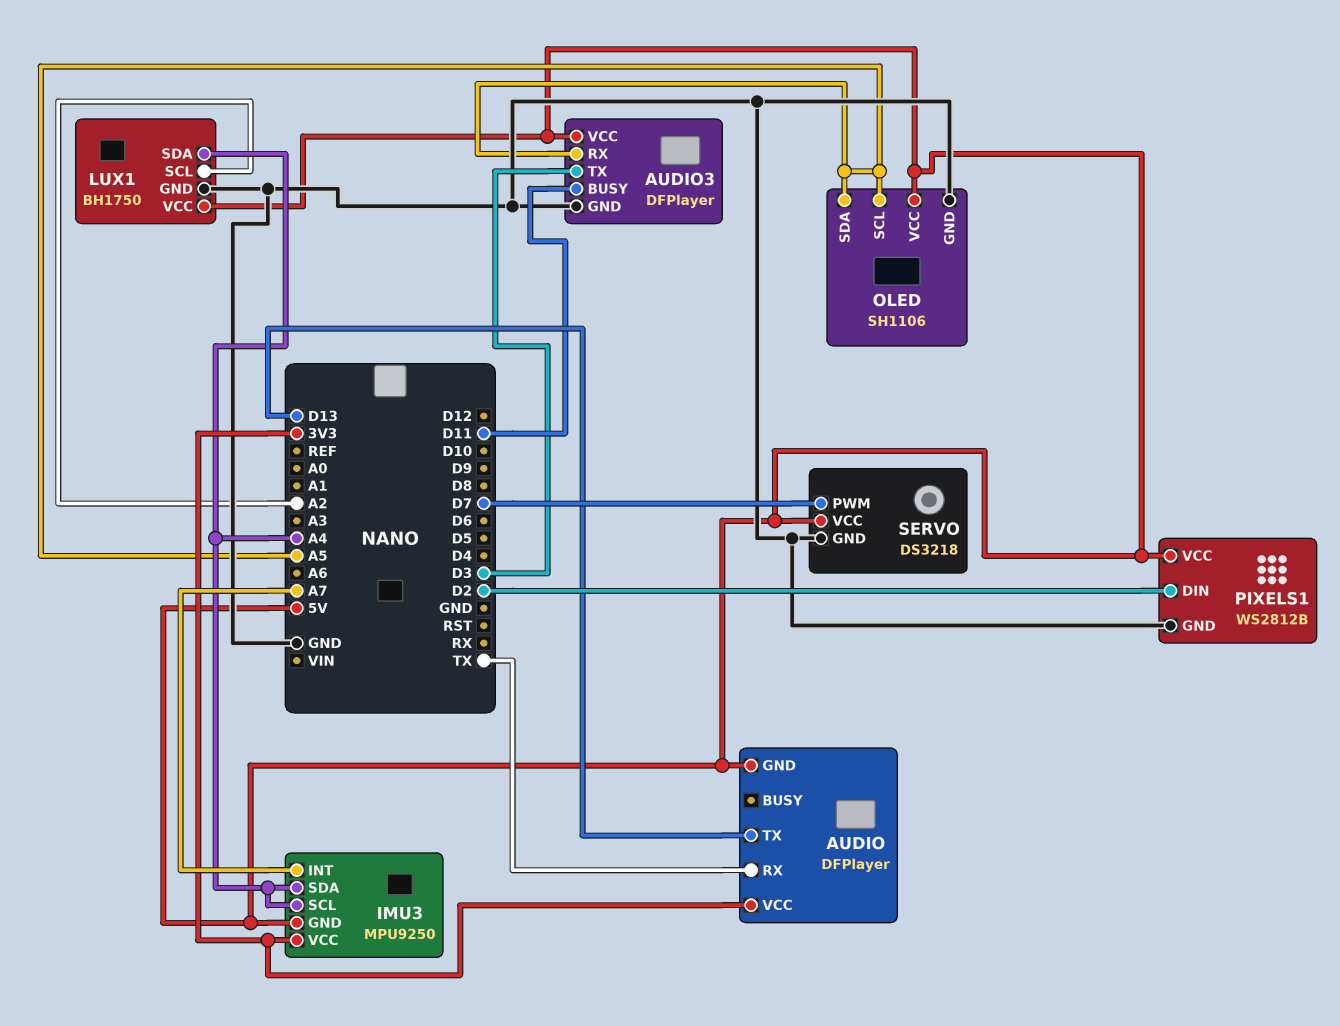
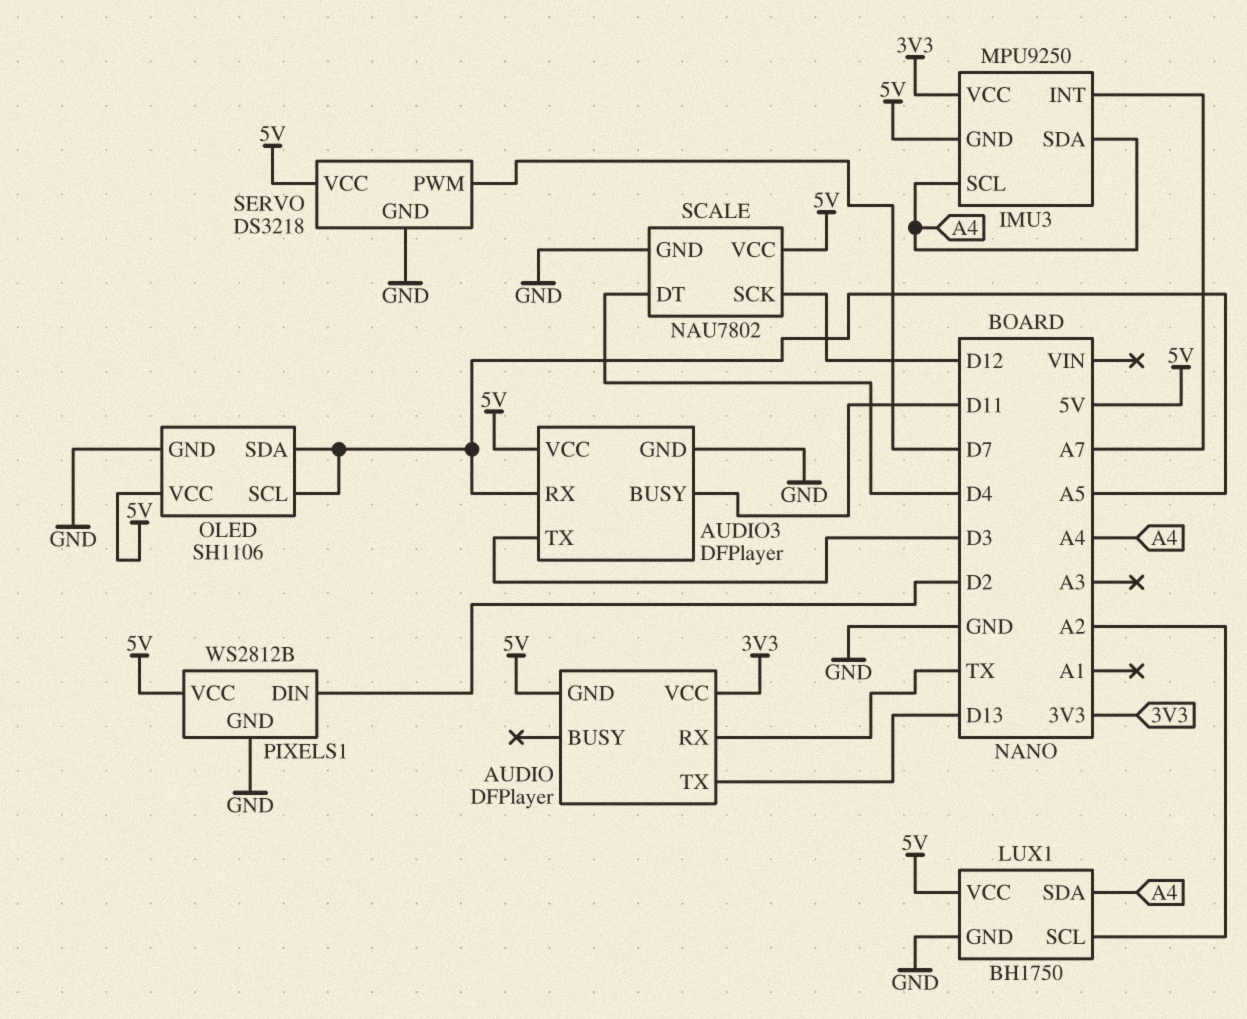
SCALE: none -> NAU7802
SCALE pin DT: none -> D4
SCALE pin GND: none -> GND
SCALE pin SCK: none -> D12
SCALE pin VCC: none -> 5V

